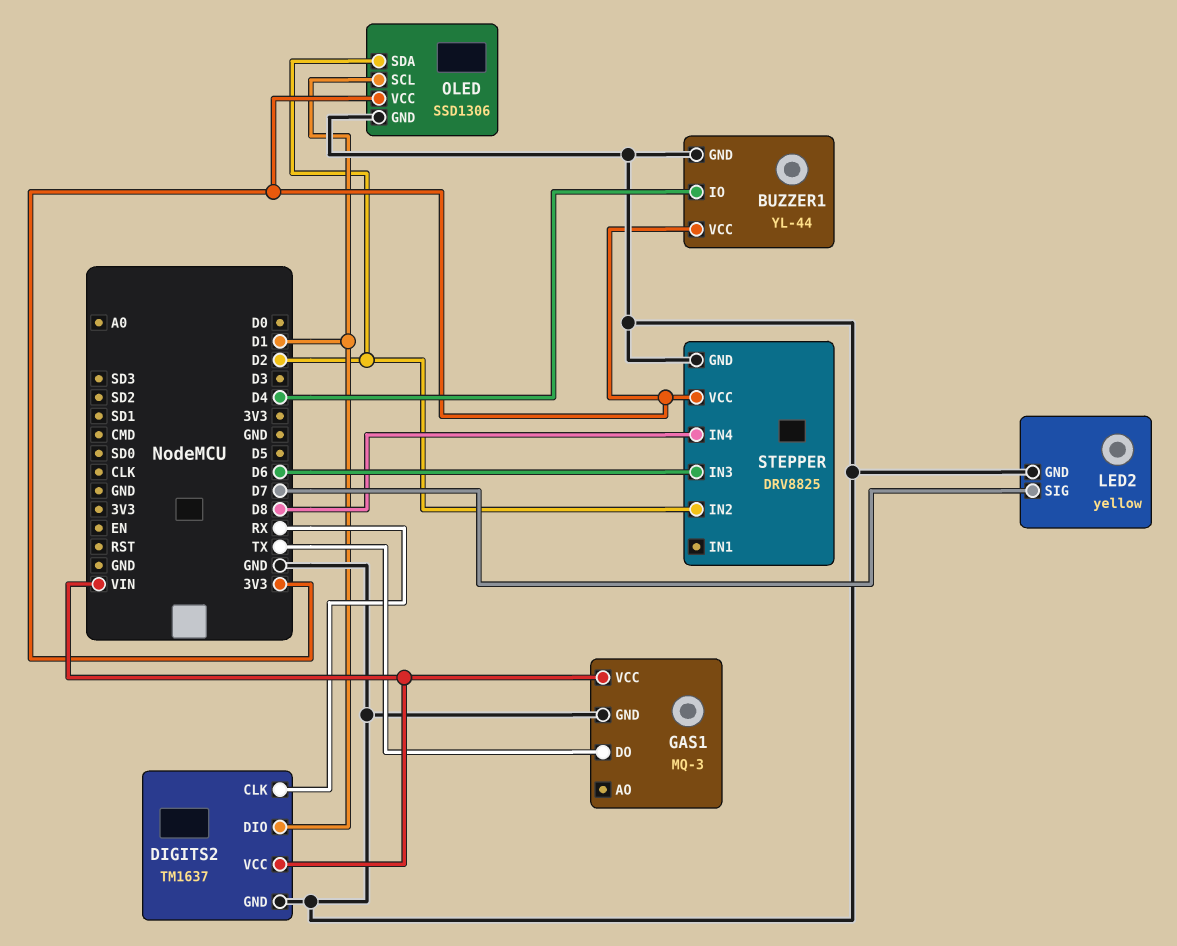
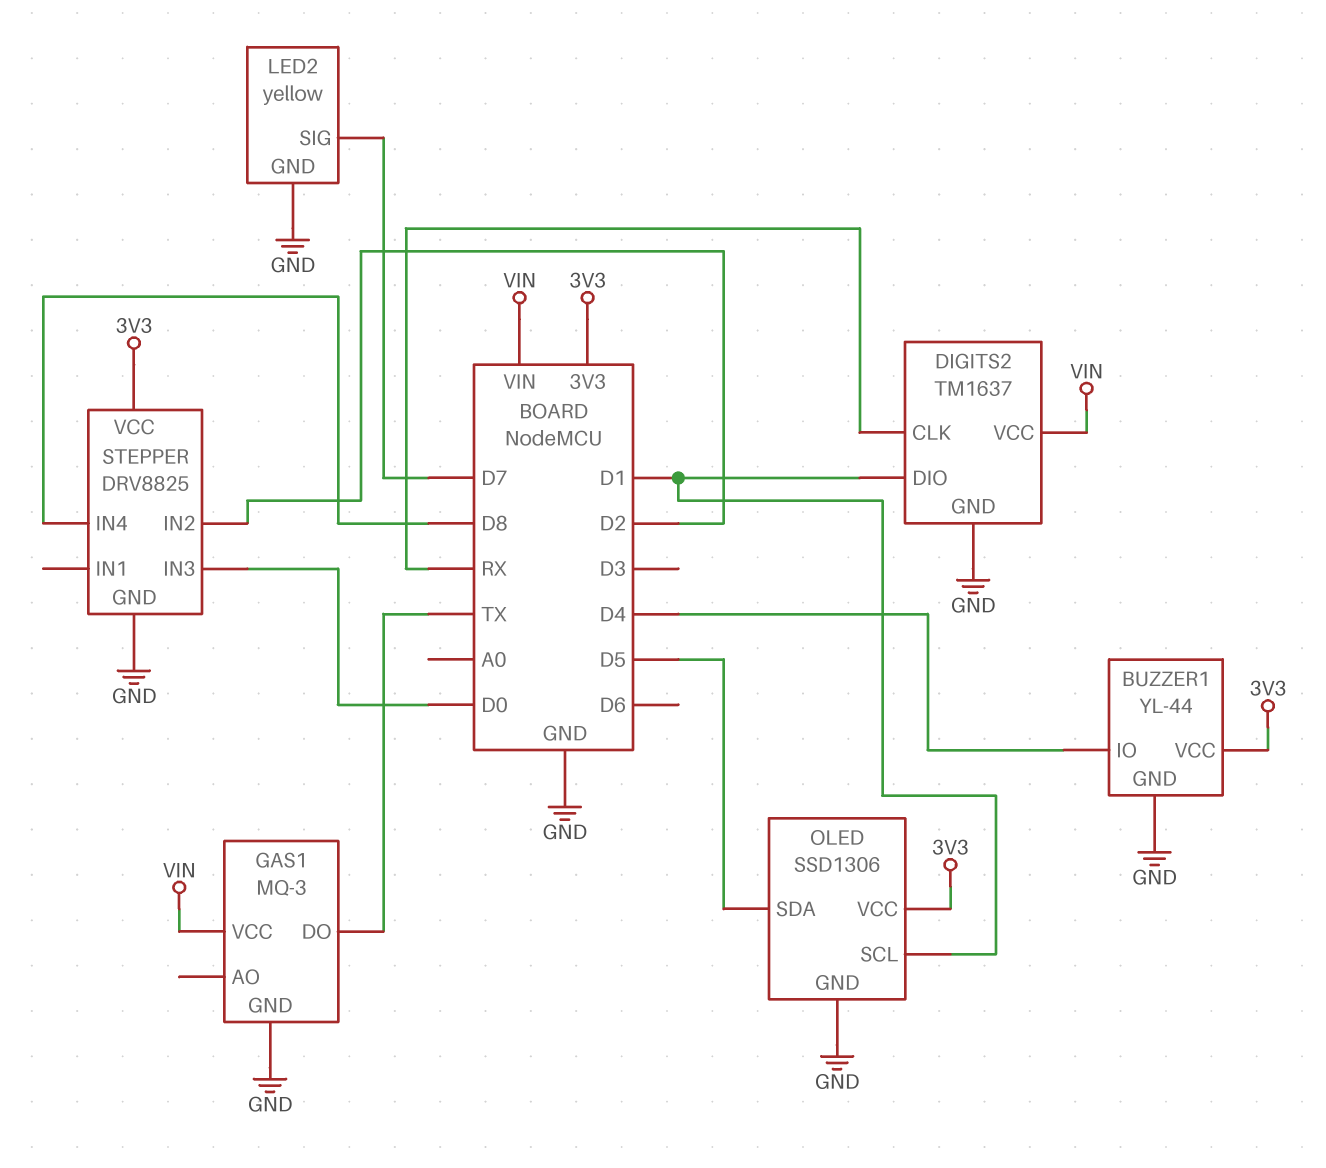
OLED pin SDA: D2 -> D5
STEPPER pin IN3: D6 -> D0

